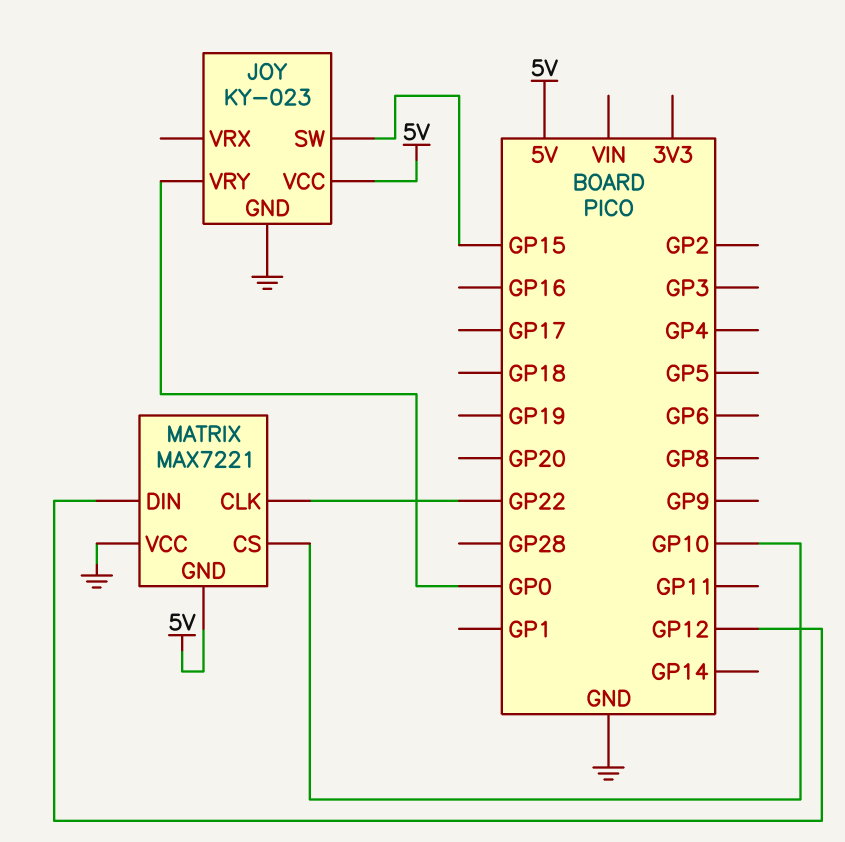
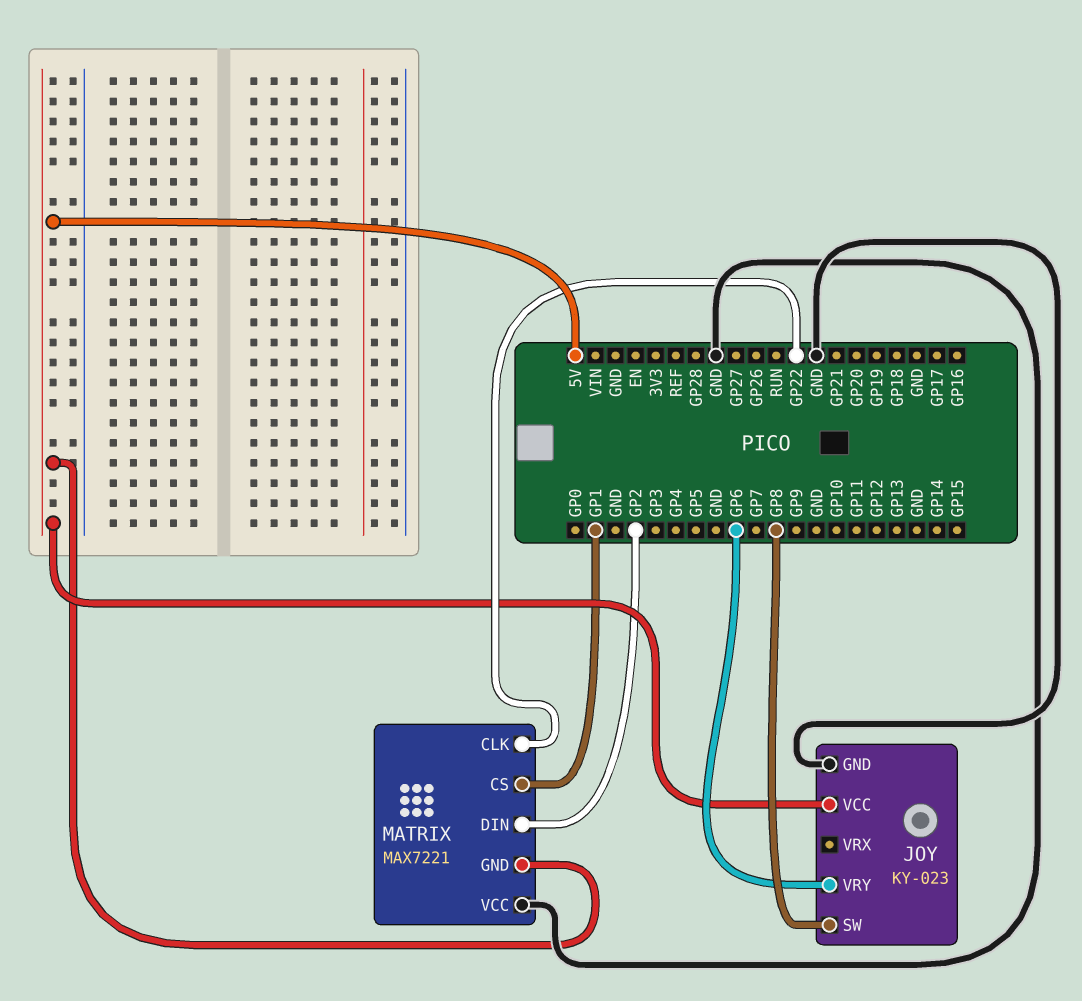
JOY pin SW: GP15 -> GP8
JOY pin VRY: GP0 -> GP6
MATRIX pin CS: GP10 -> GP1
MATRIX pin DIN: GP12 -> GP2

